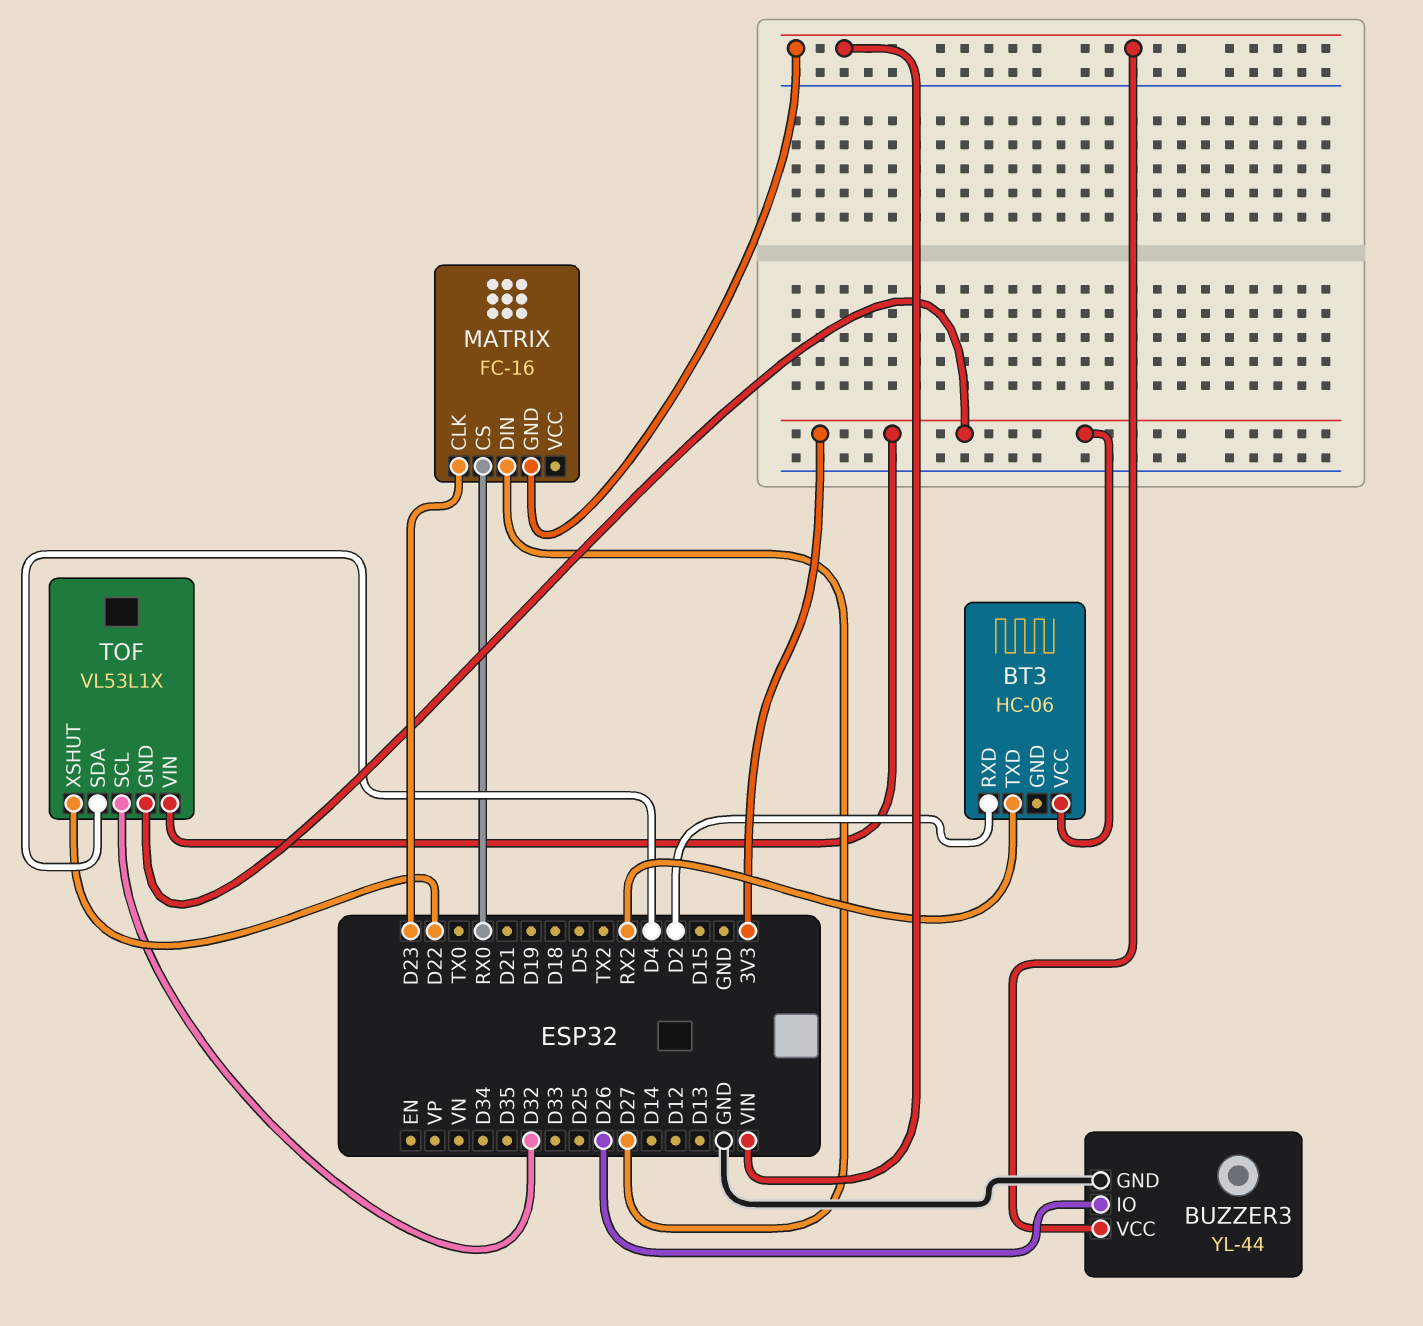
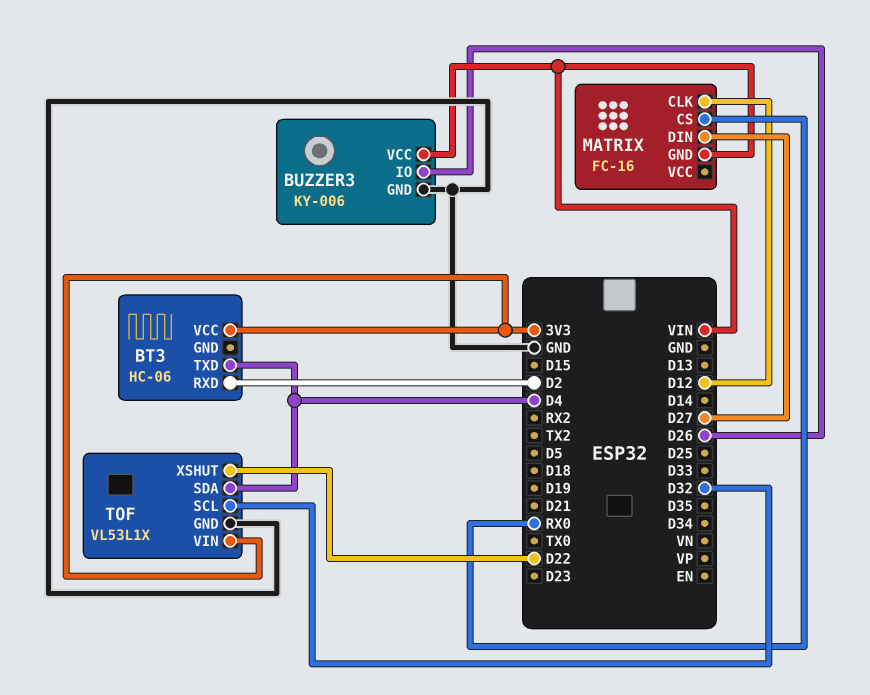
BT3 pin TXD: RX2 -> D4
BUZZER3: YL-44 -> KY-006
MATRIX pin CLK: D23 -> D12
TOF pin GND: 3V3 -> GND

